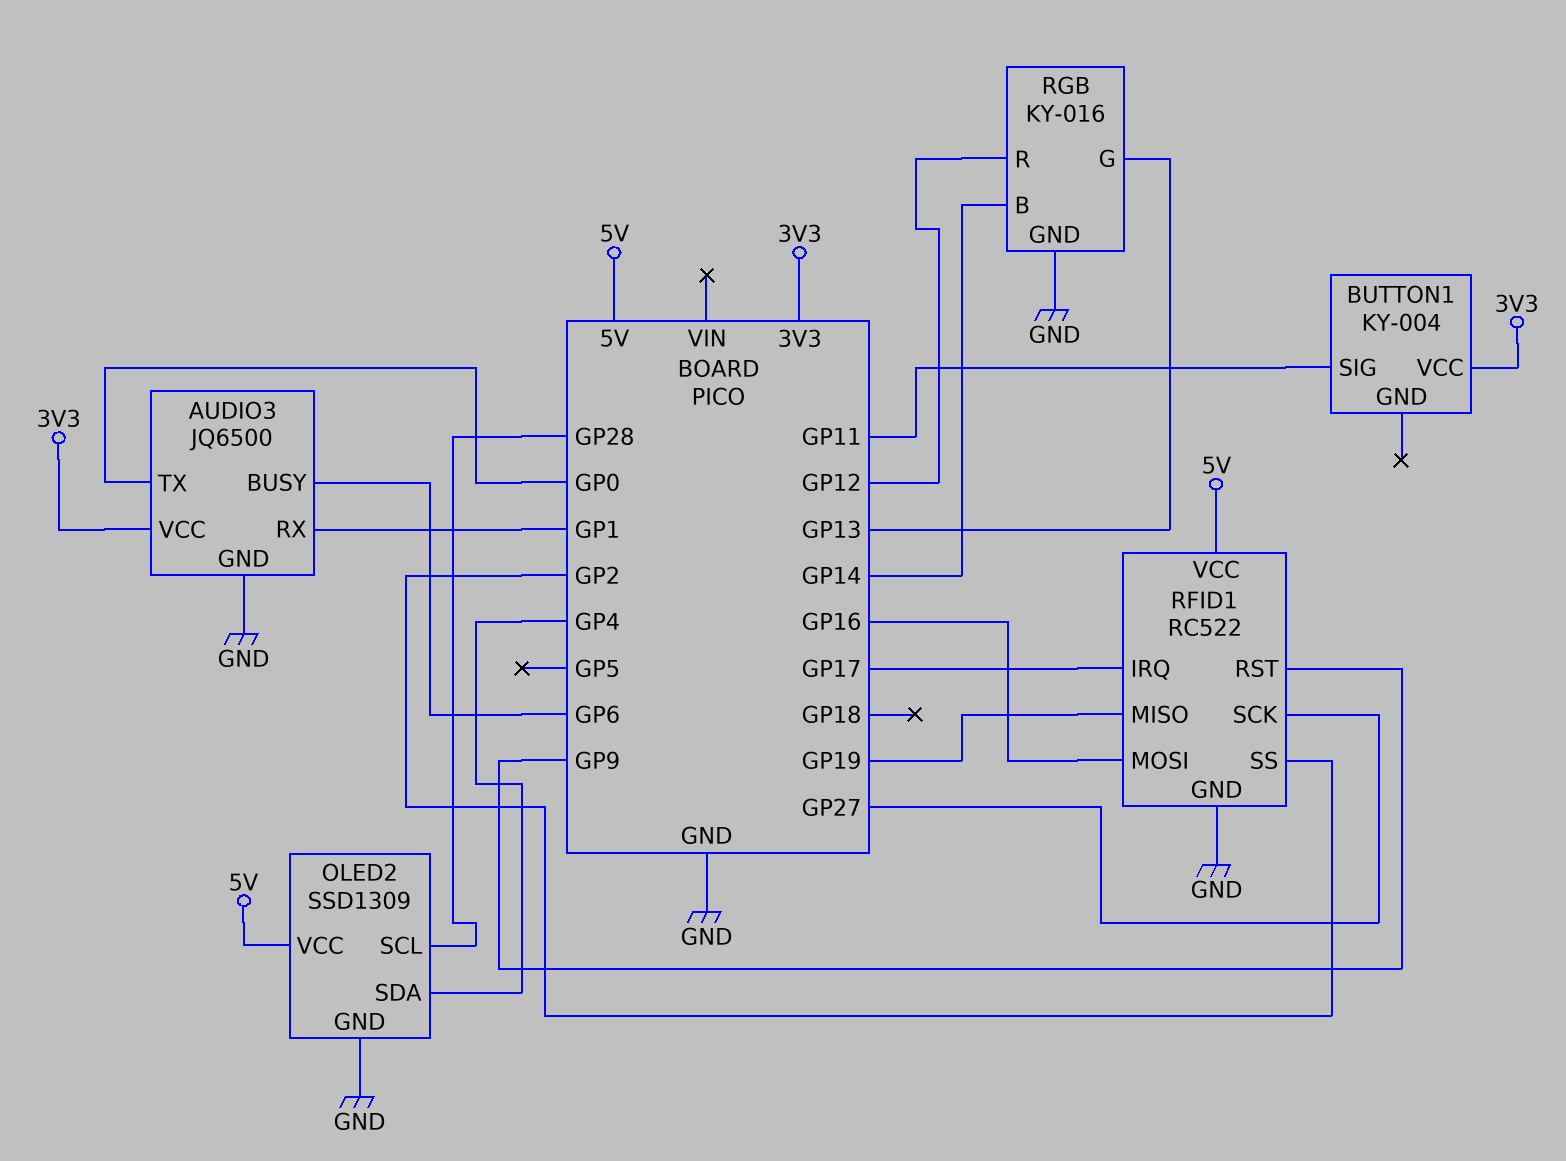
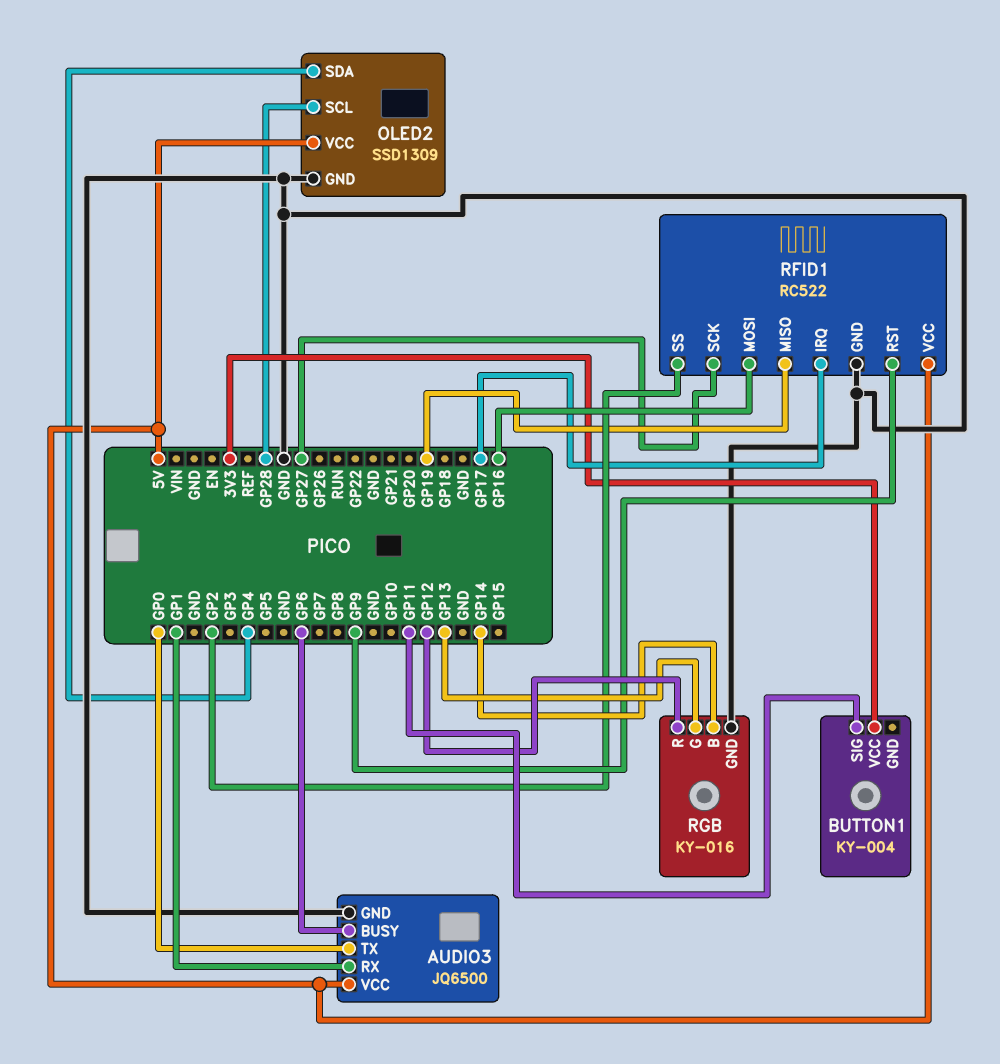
AUDIO3 pin VCC: 3V3 -> 5V

